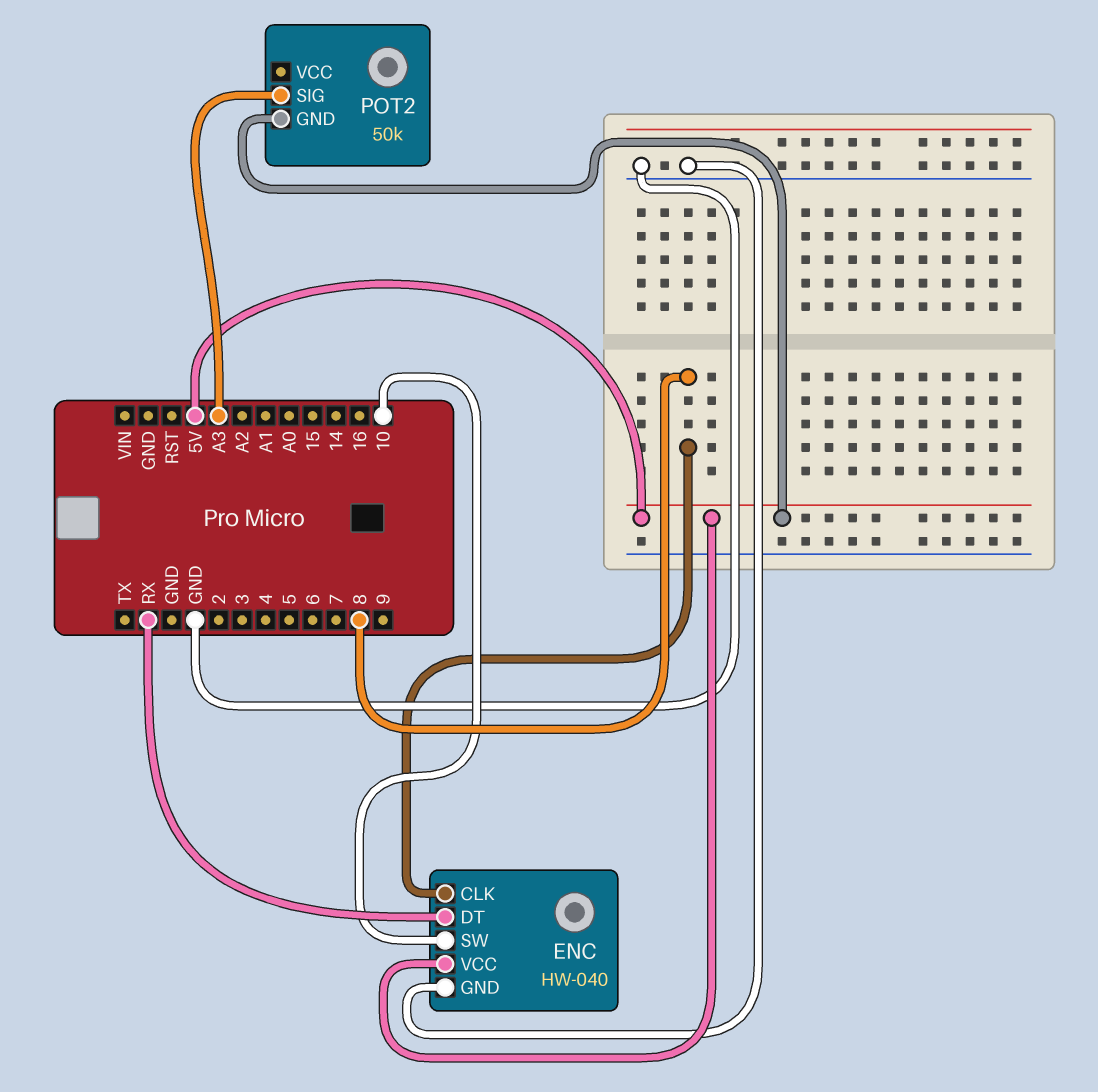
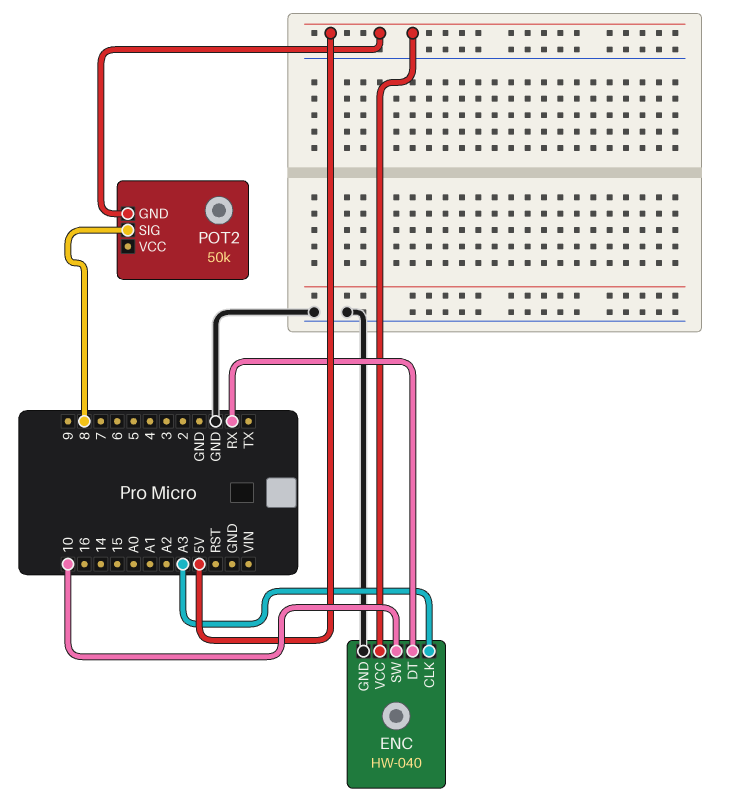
ENC pin CLK: 8 -> A3
POT2 pin SIG: A3 -> 8

